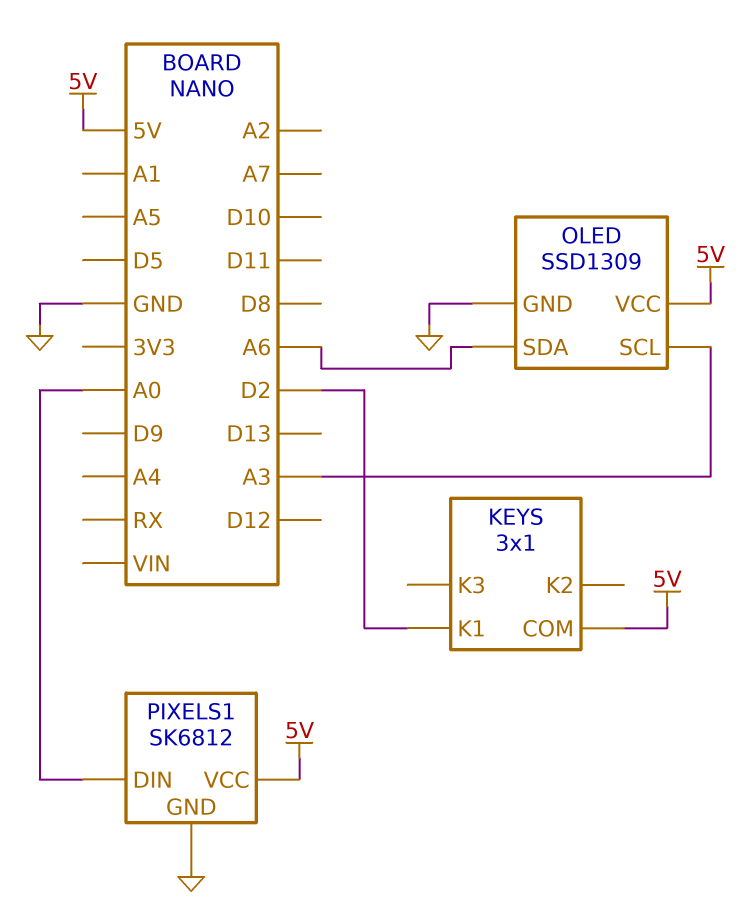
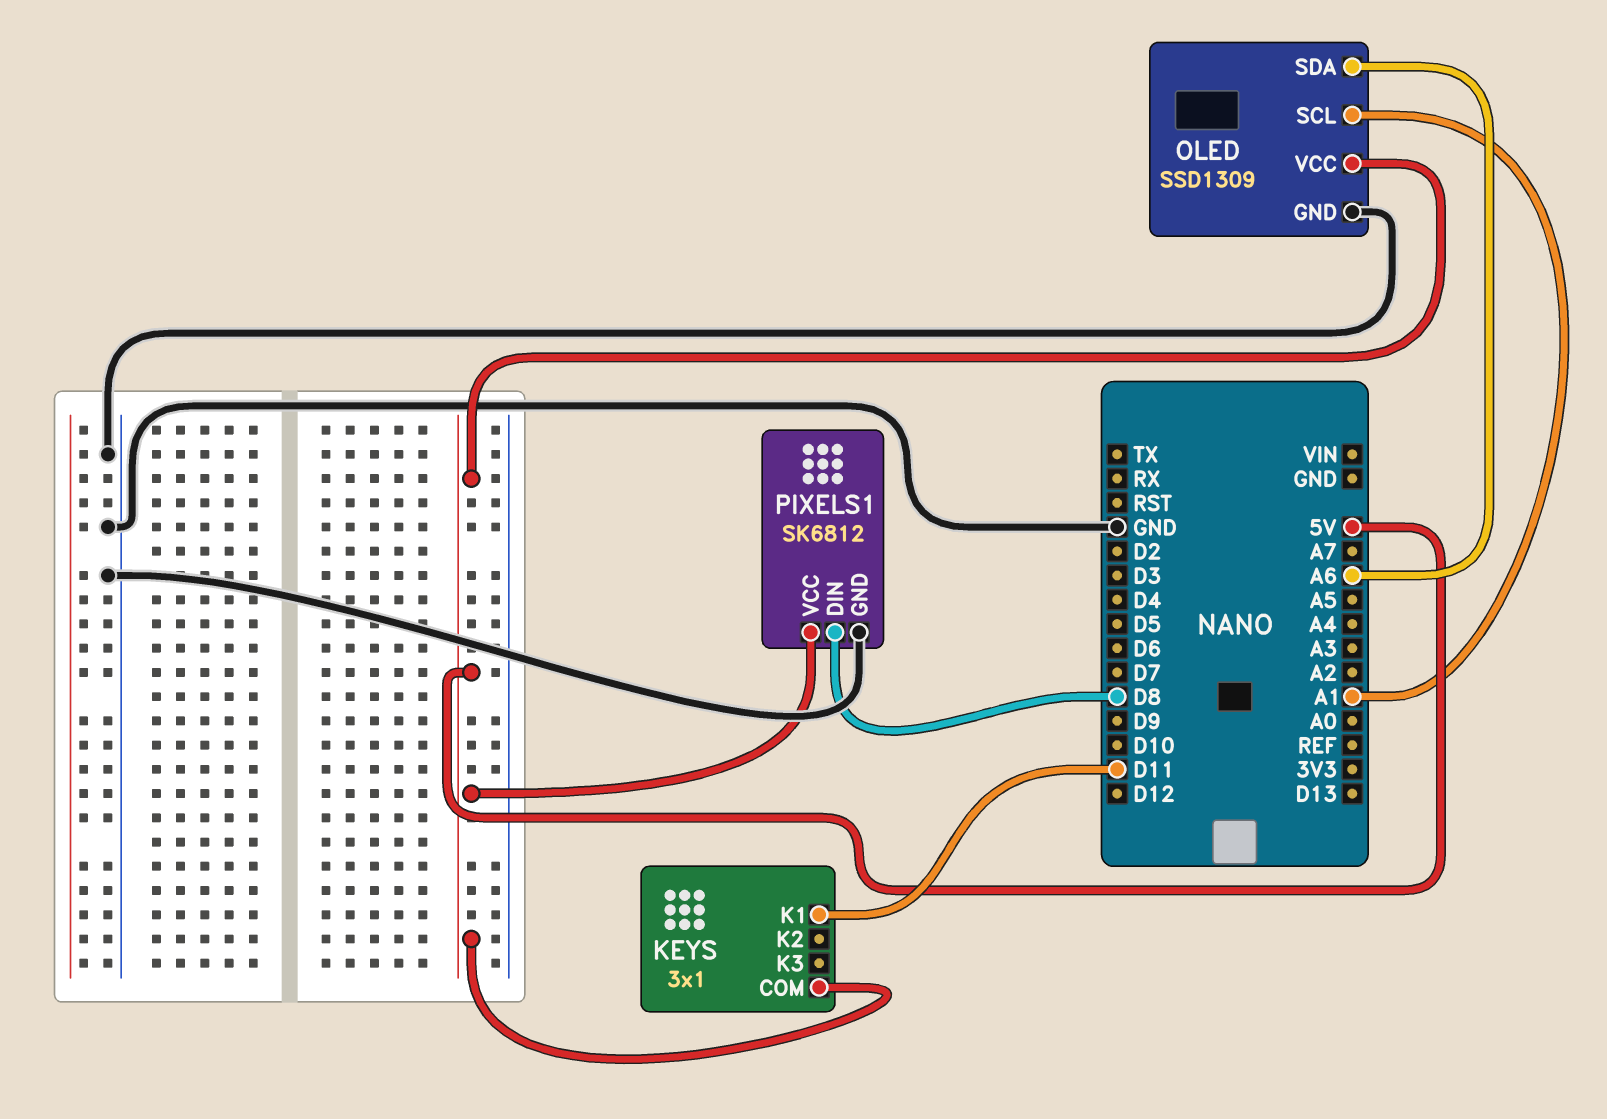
KEYS pin K1: D2 -> D11
OLED pin SCL: A3 -> A1
PIXELS1 pin DIN: A0 -> D8

